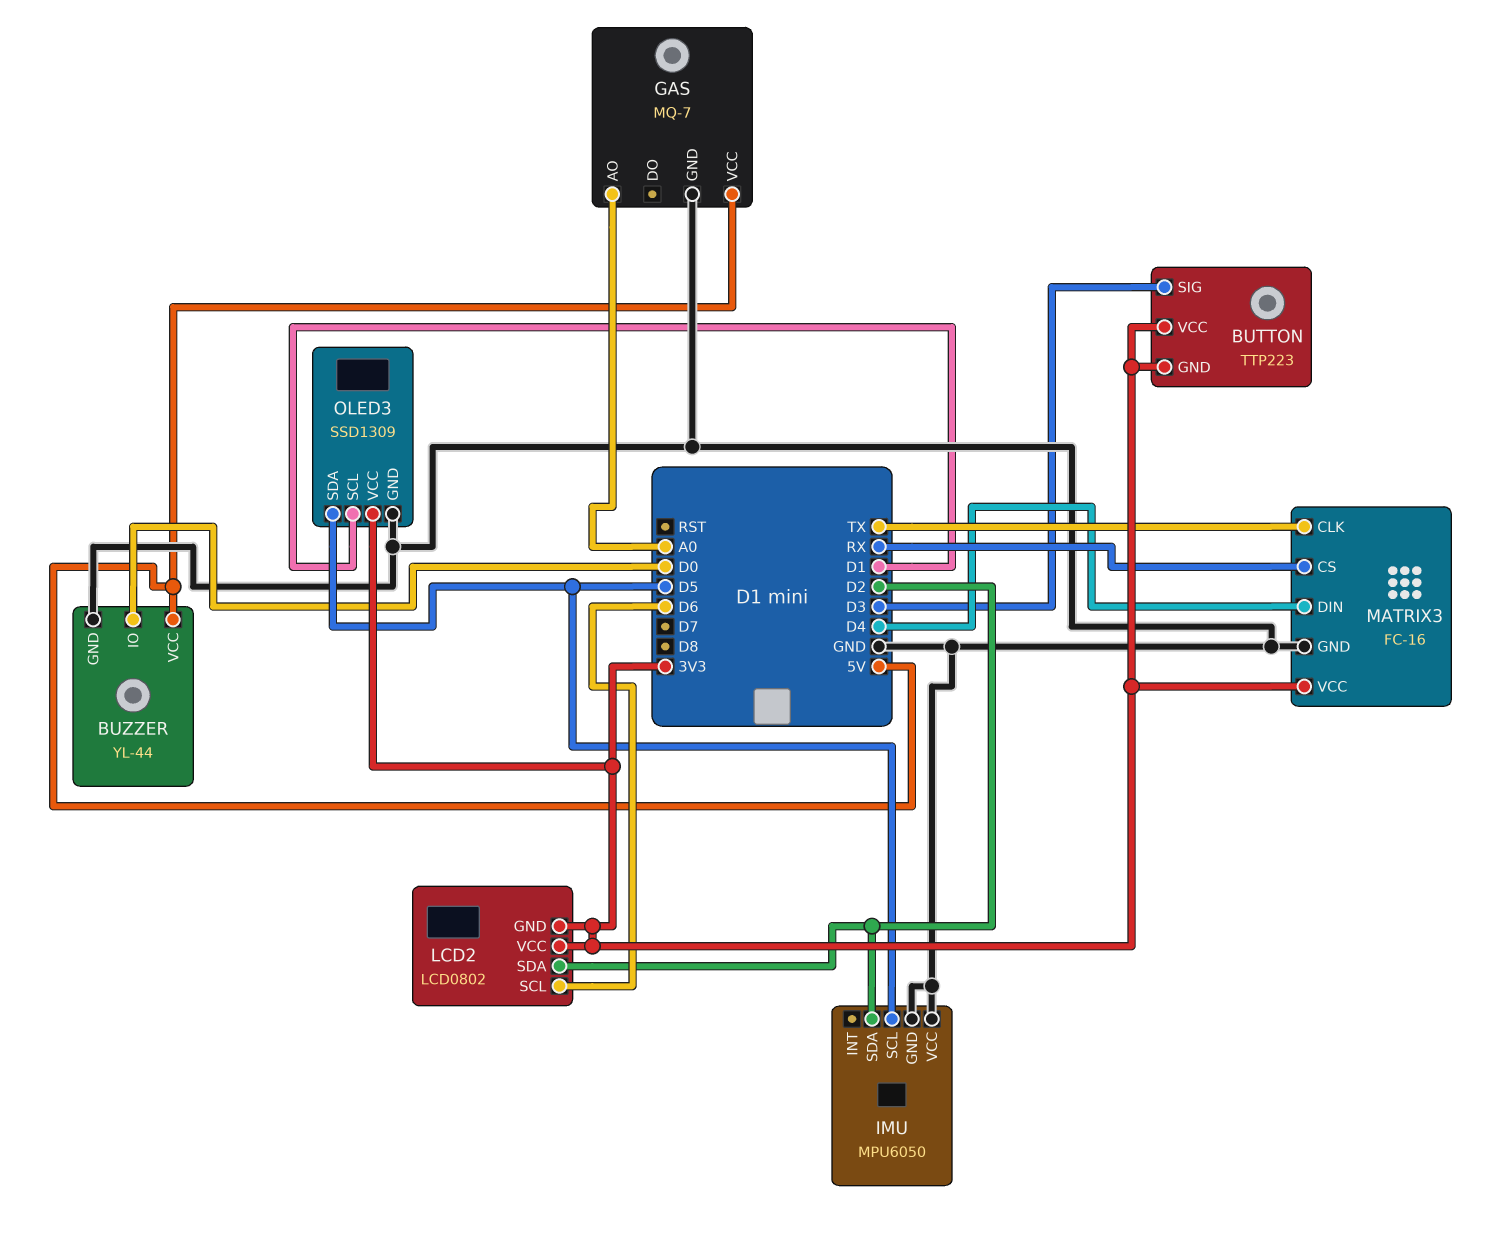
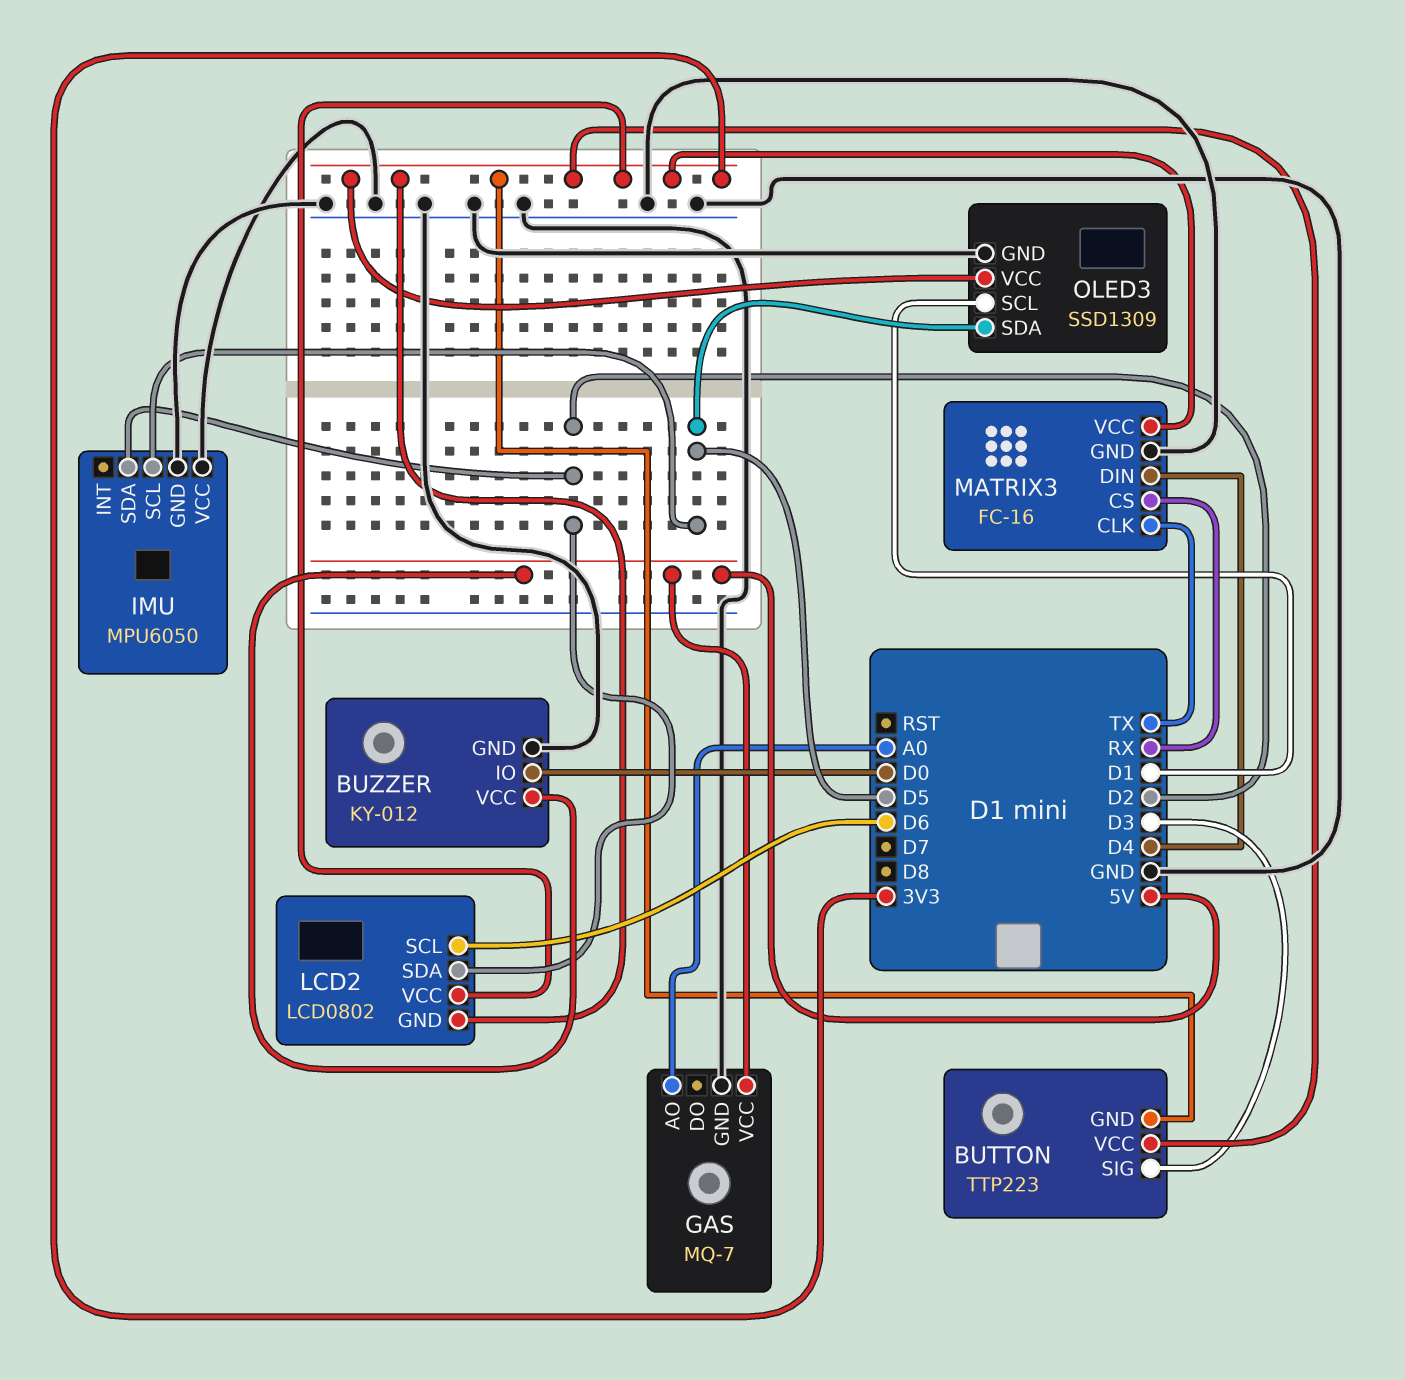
BUZZER: YL-44 -> KY-012

